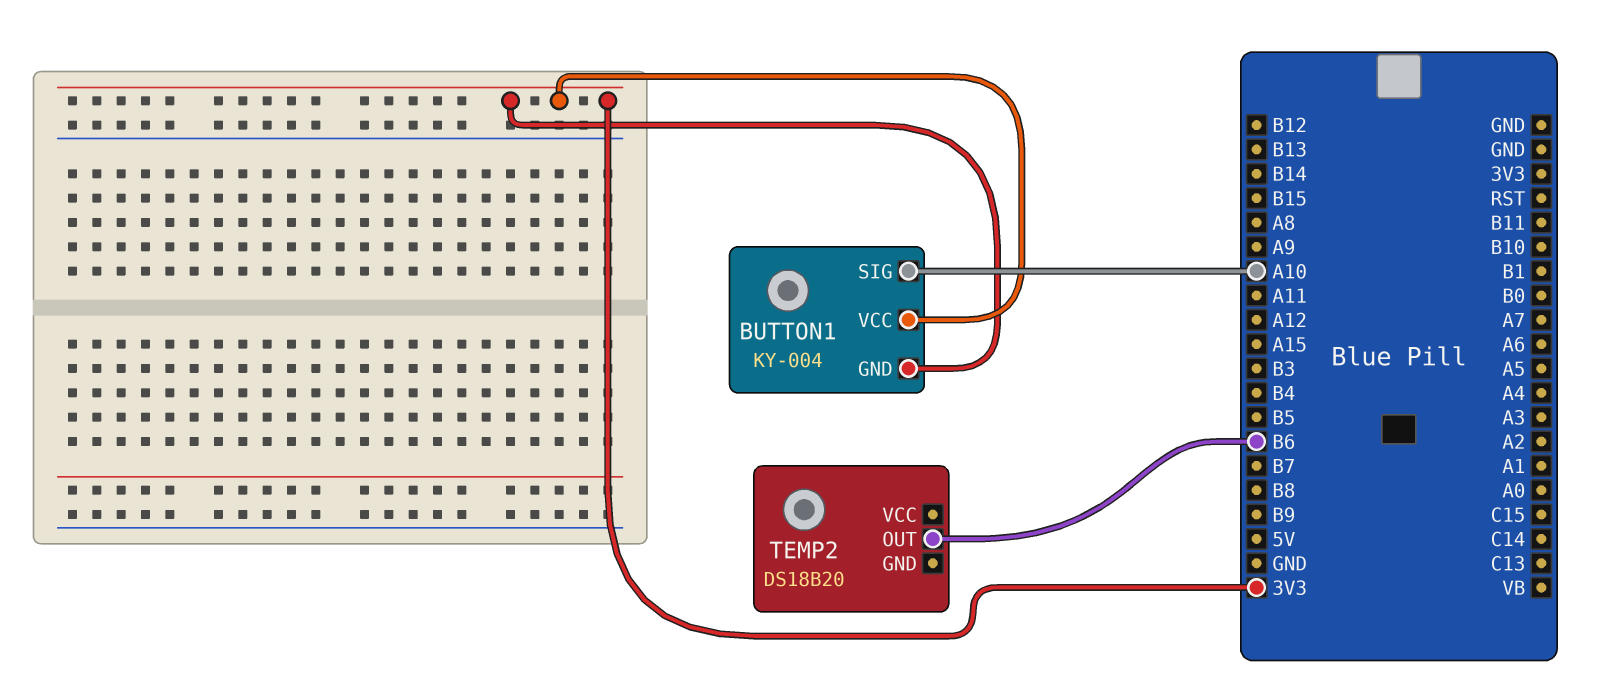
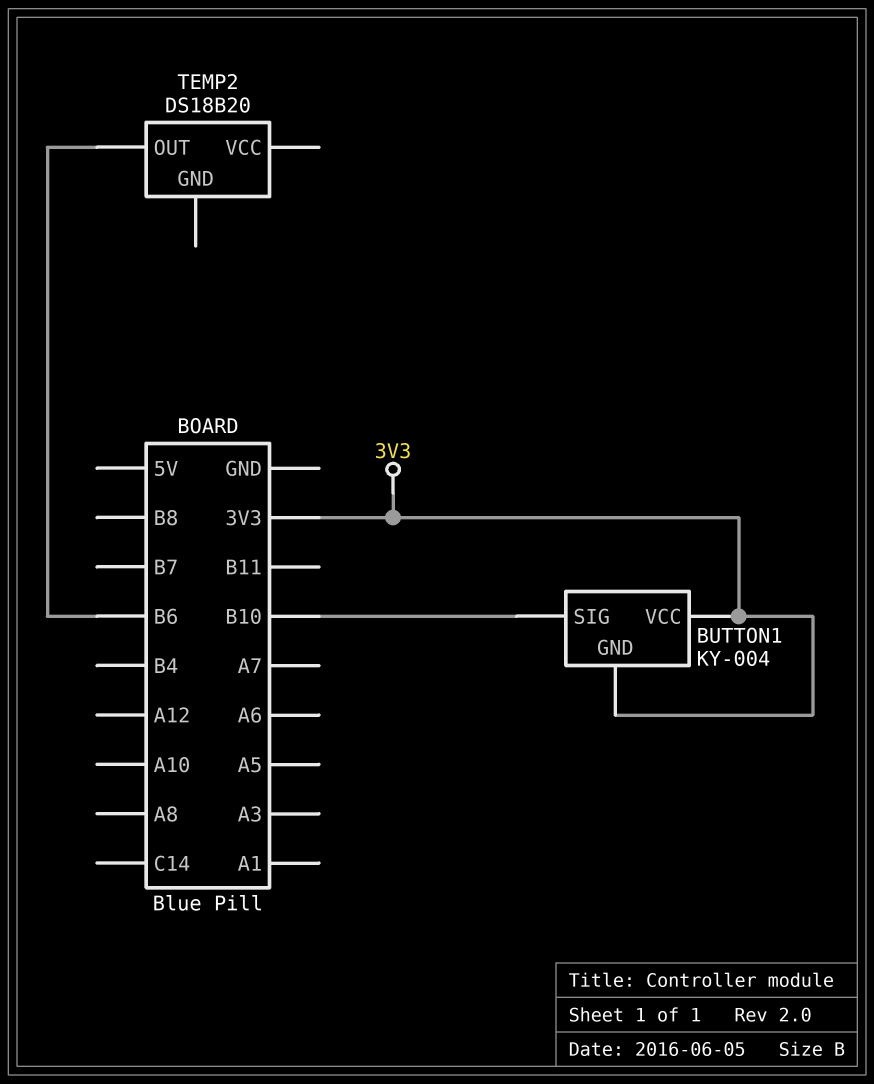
BUTTON1 pin SIG: A10 -> B10

